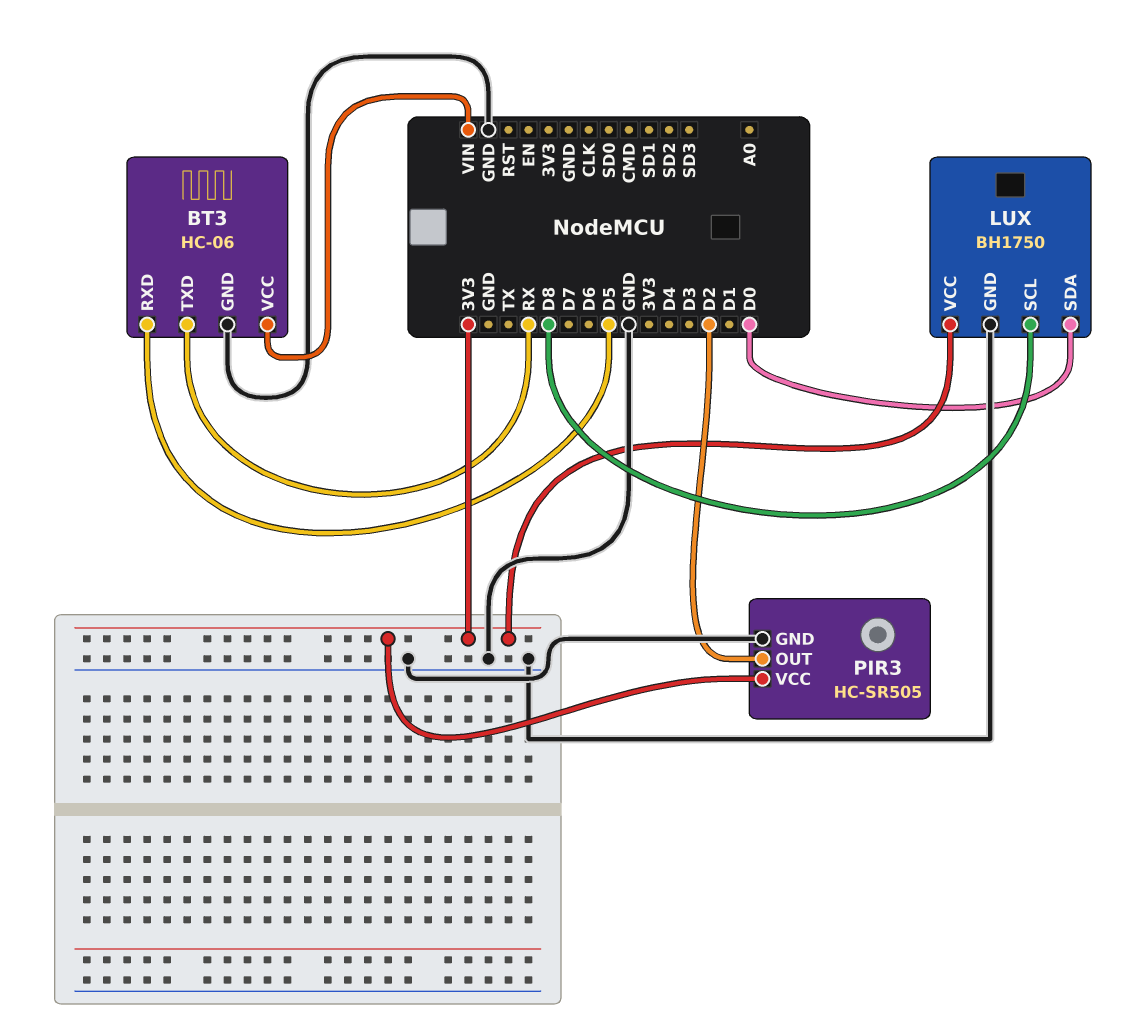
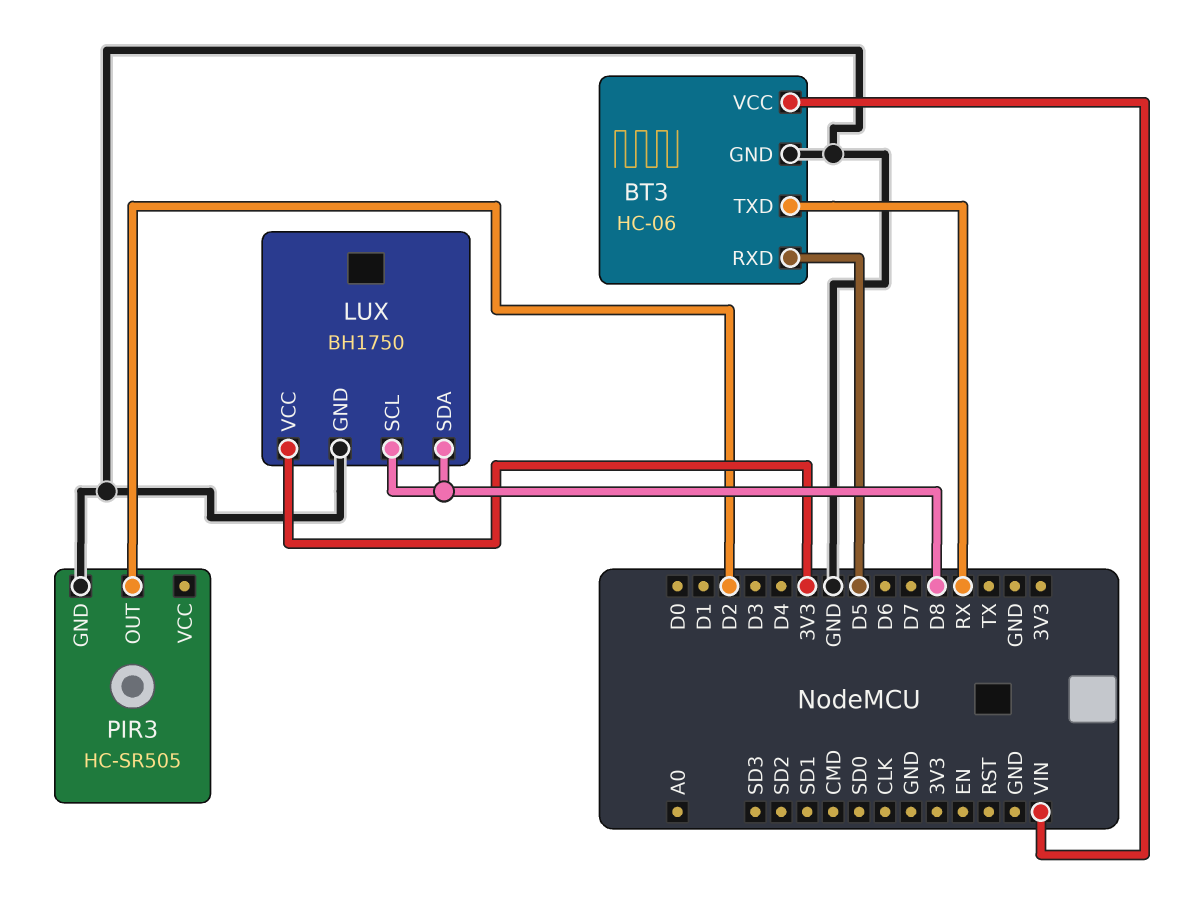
LUX pin SDA: D0 -> D8
PIR3 pin VCC: 3V3 -> none

